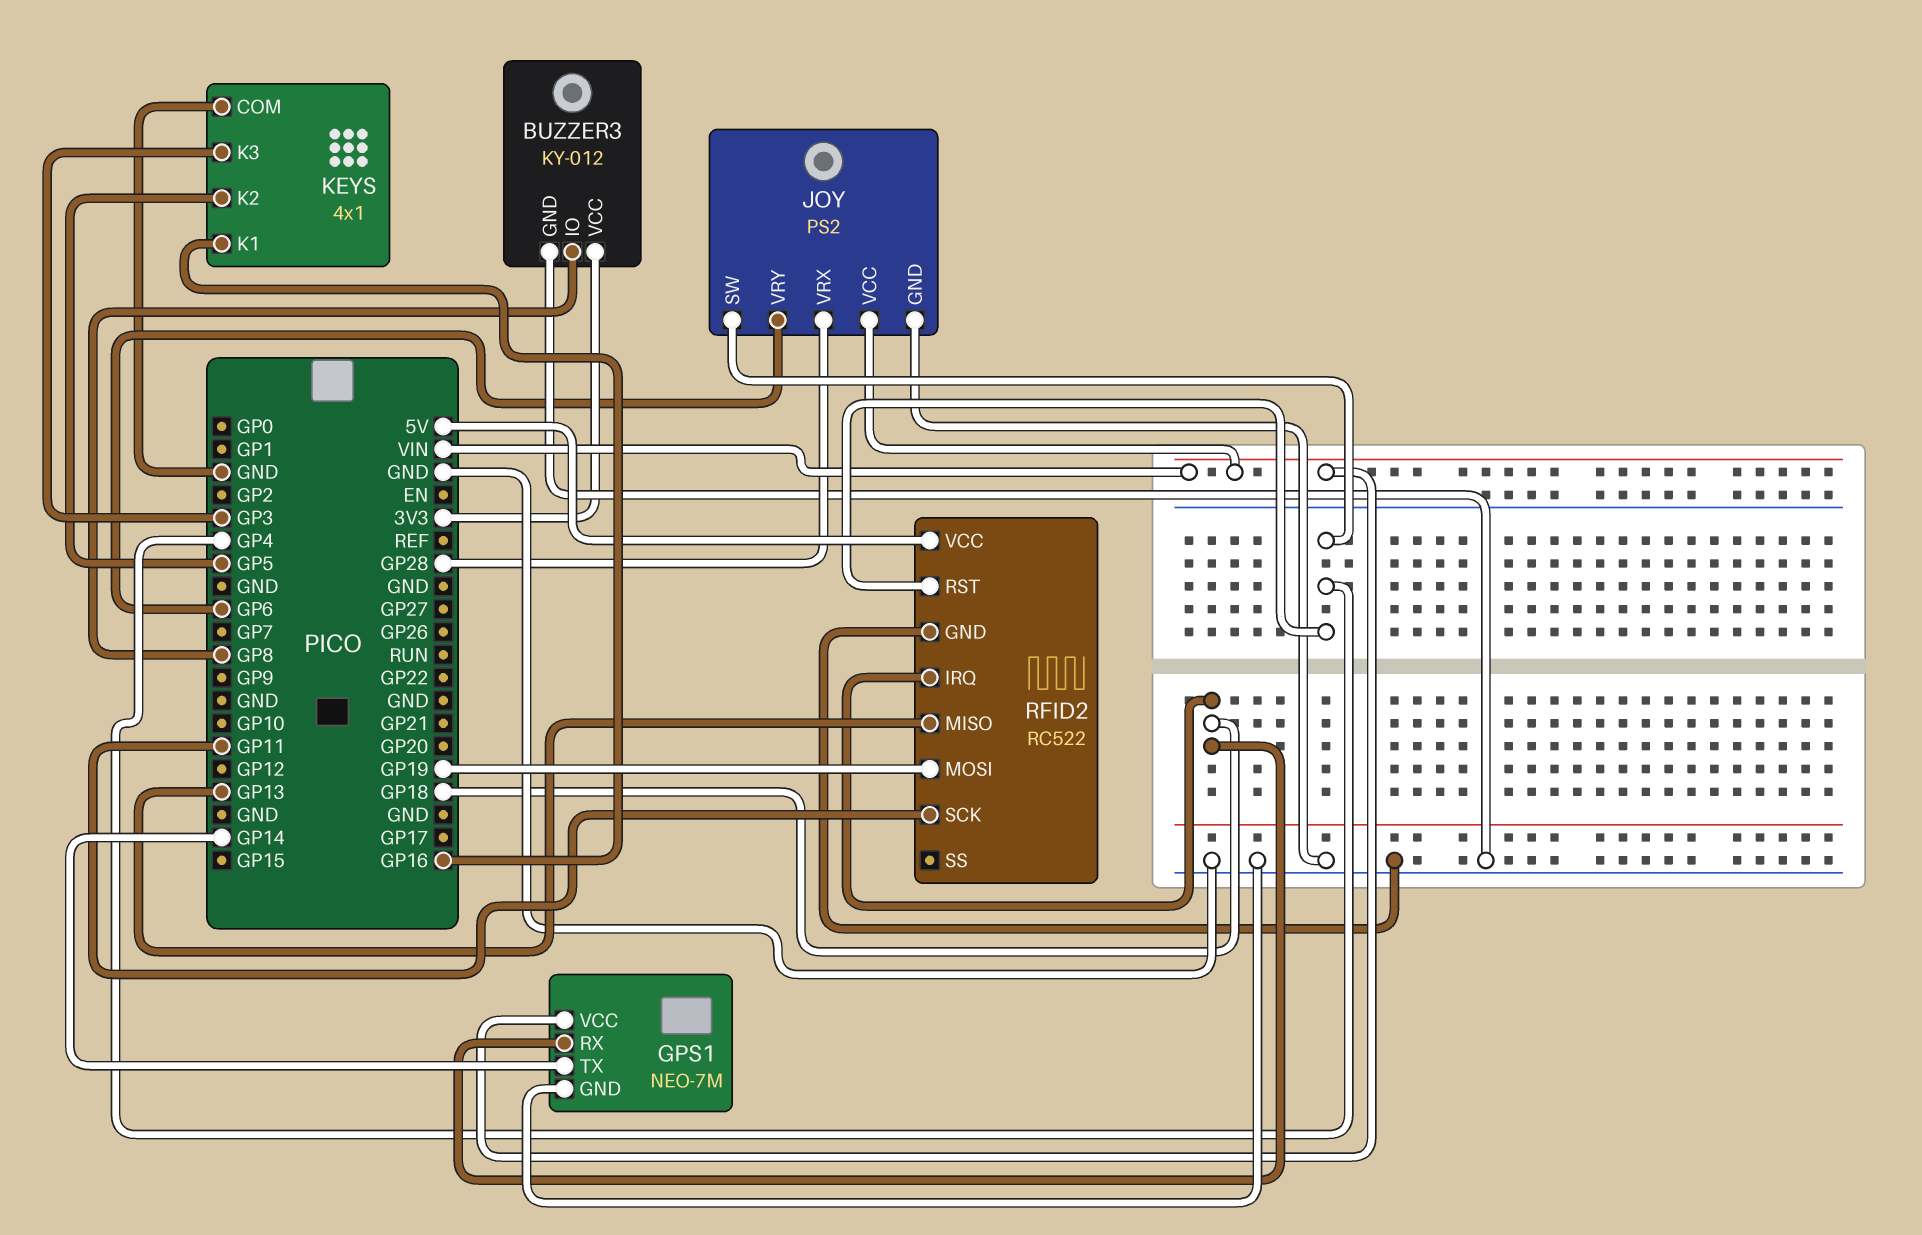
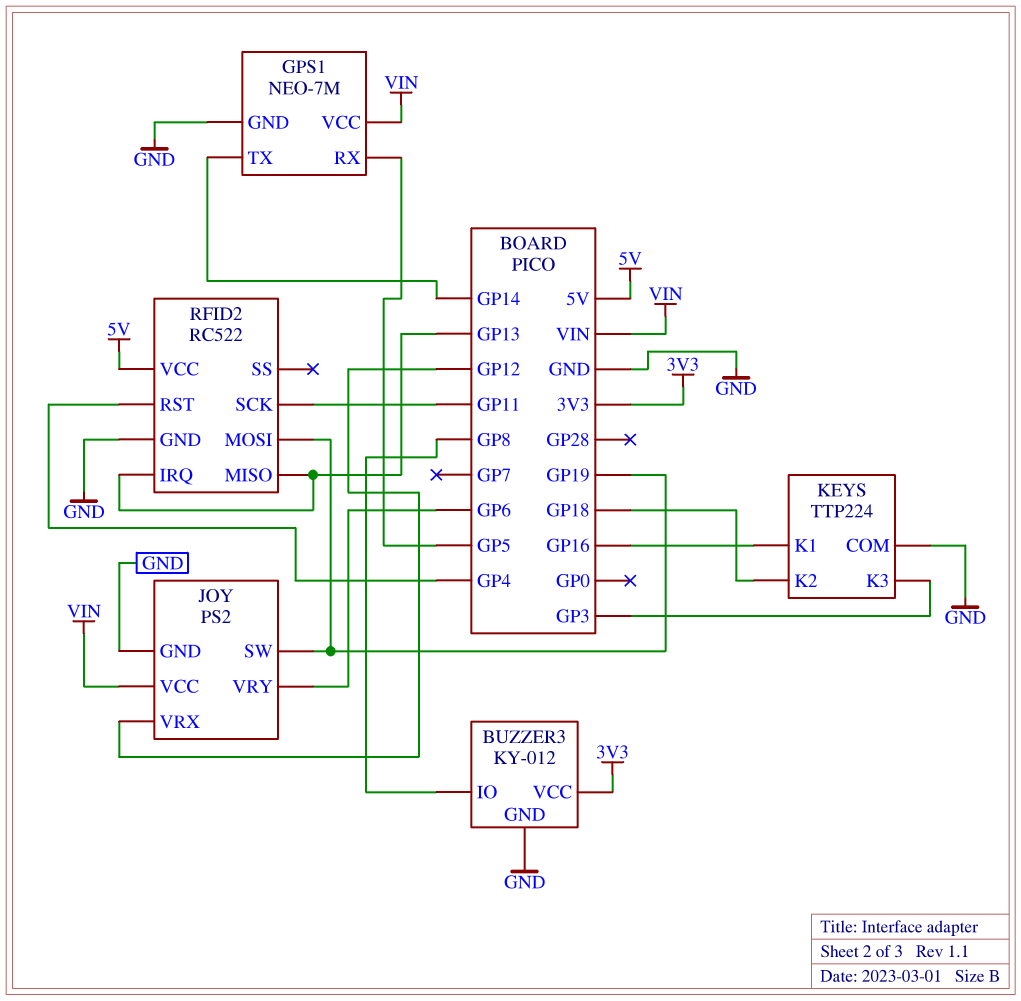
GPS1 pin RX: GP18 -> GP5
JOY pin SW: GP4 -> GP19
JOY pin VRX: GP28 -> GP12
KEYS: 4x1 -> TTP224
KEYS pin K2: GP5 -> GP18
RFID2 pin IRQ: GP18 -> GP13

